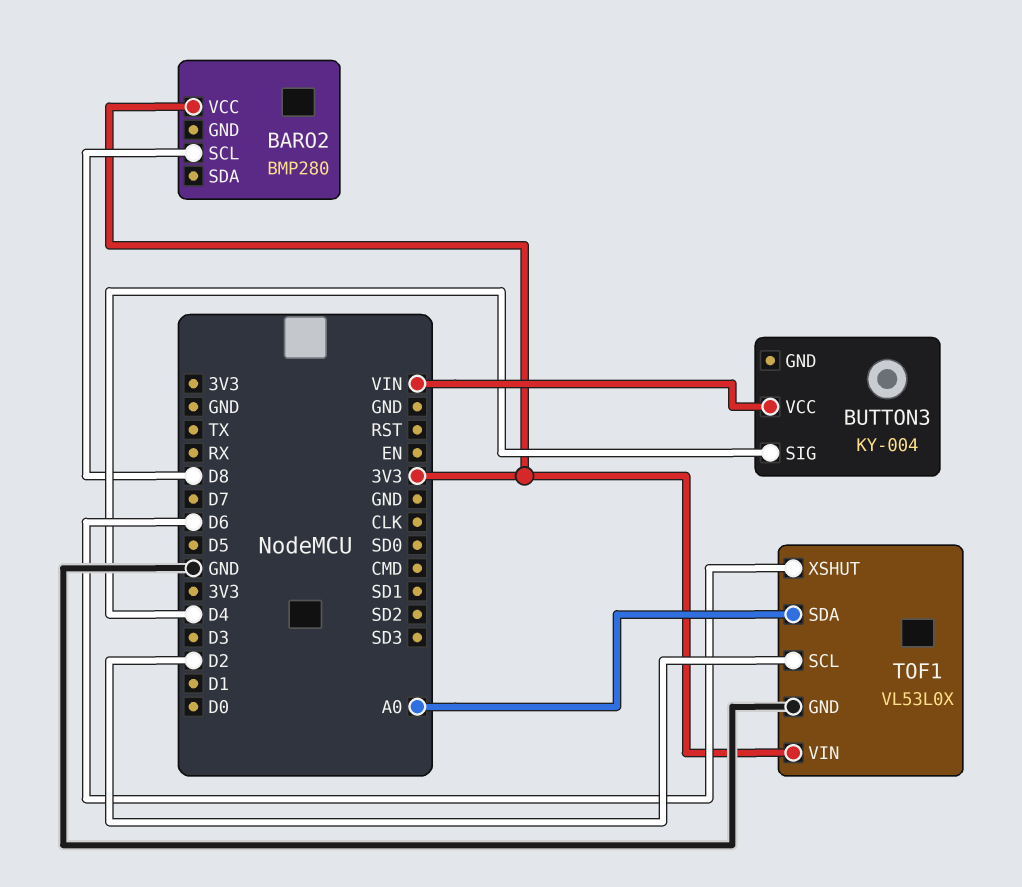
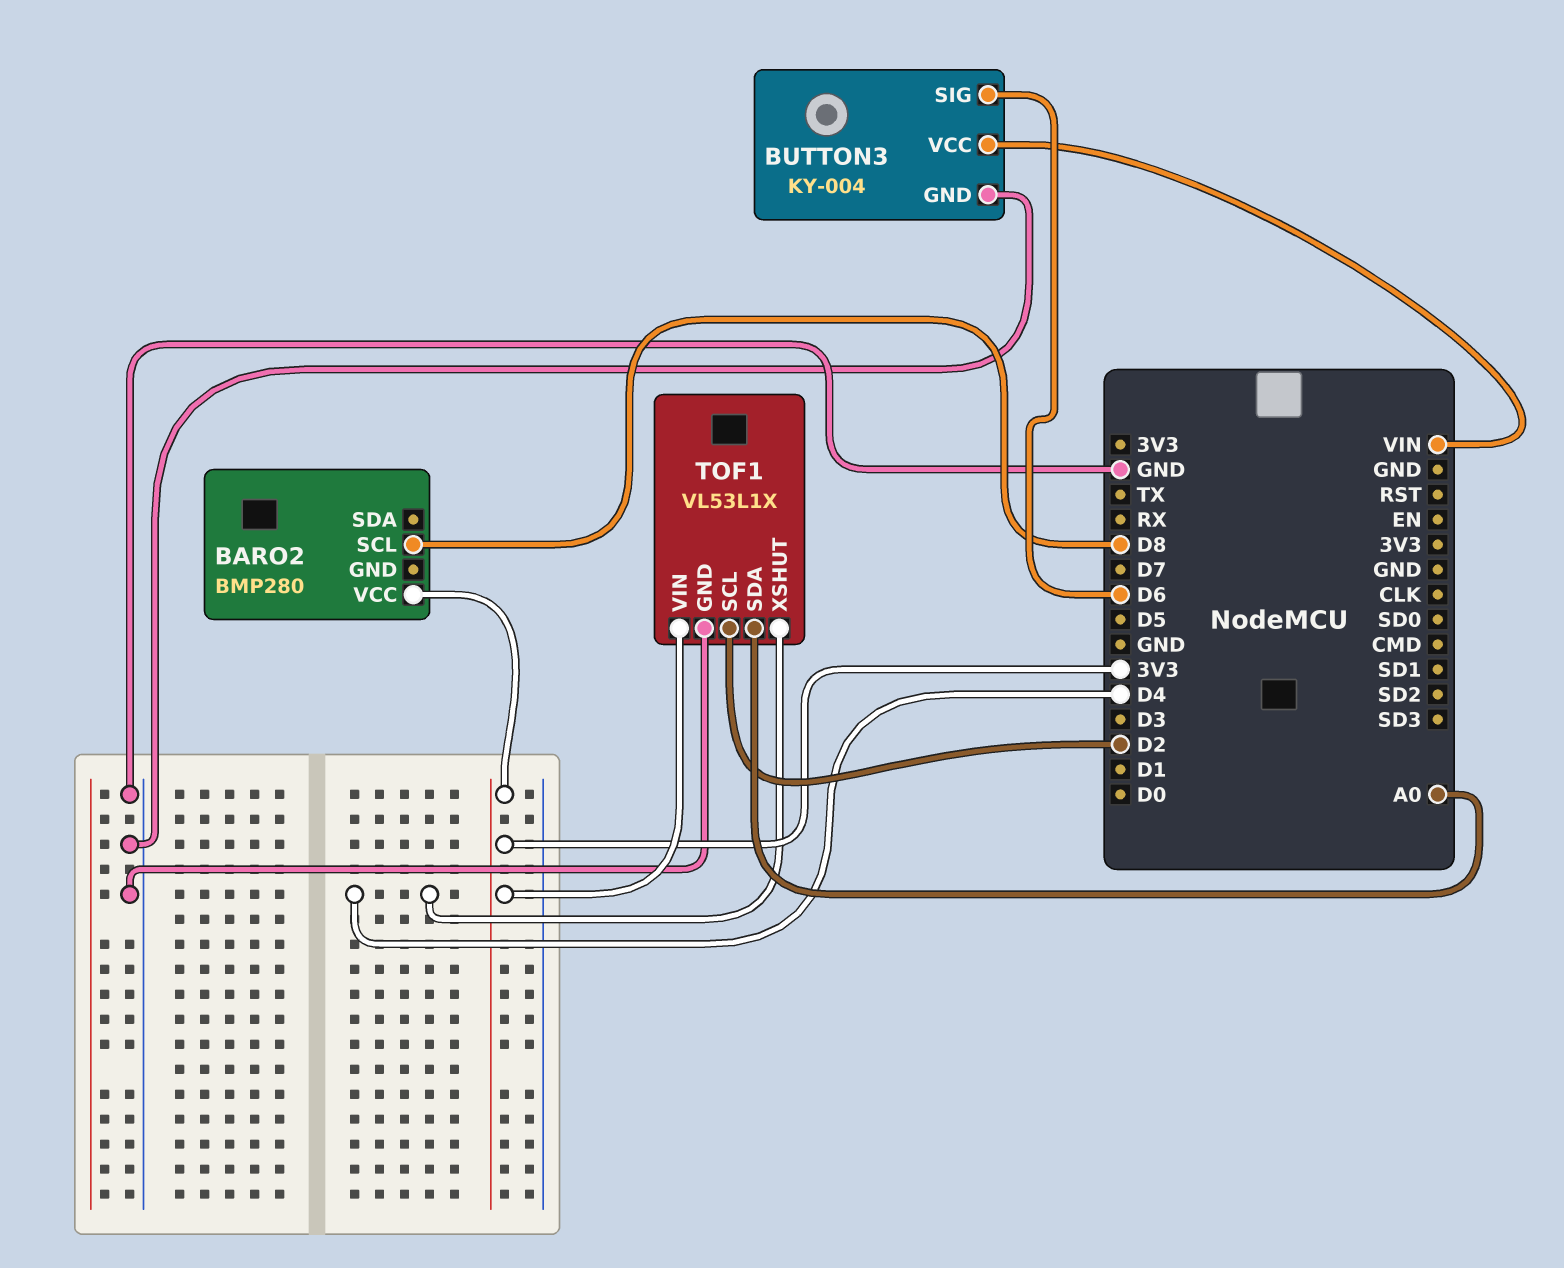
BUTTON3 pin GND: none -> GND
BUTTON3 pin SIG: D4 -> D6
TOF1: VL53L0X -> VL53L1X
TOF1 pin XSHUT: D6 -> D4

